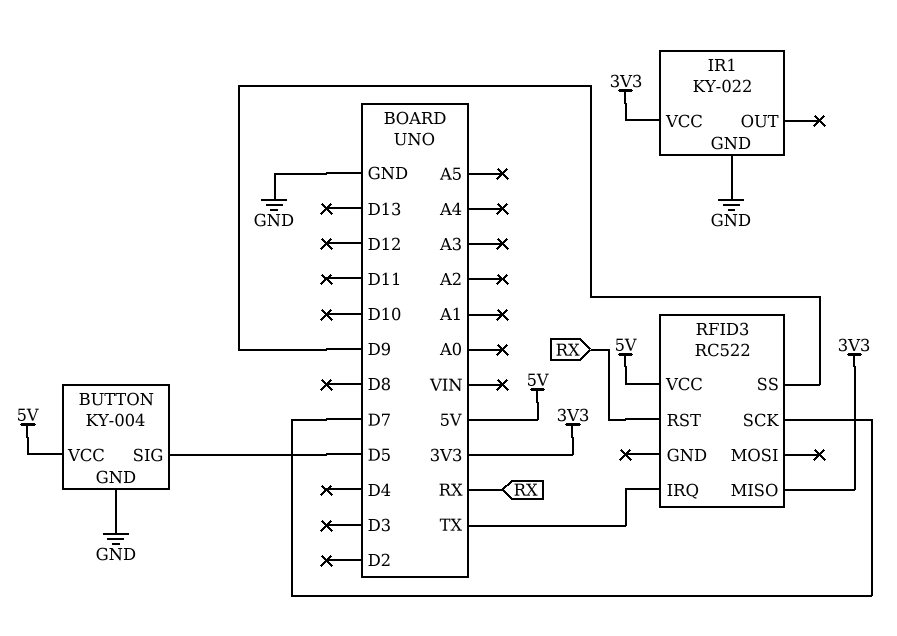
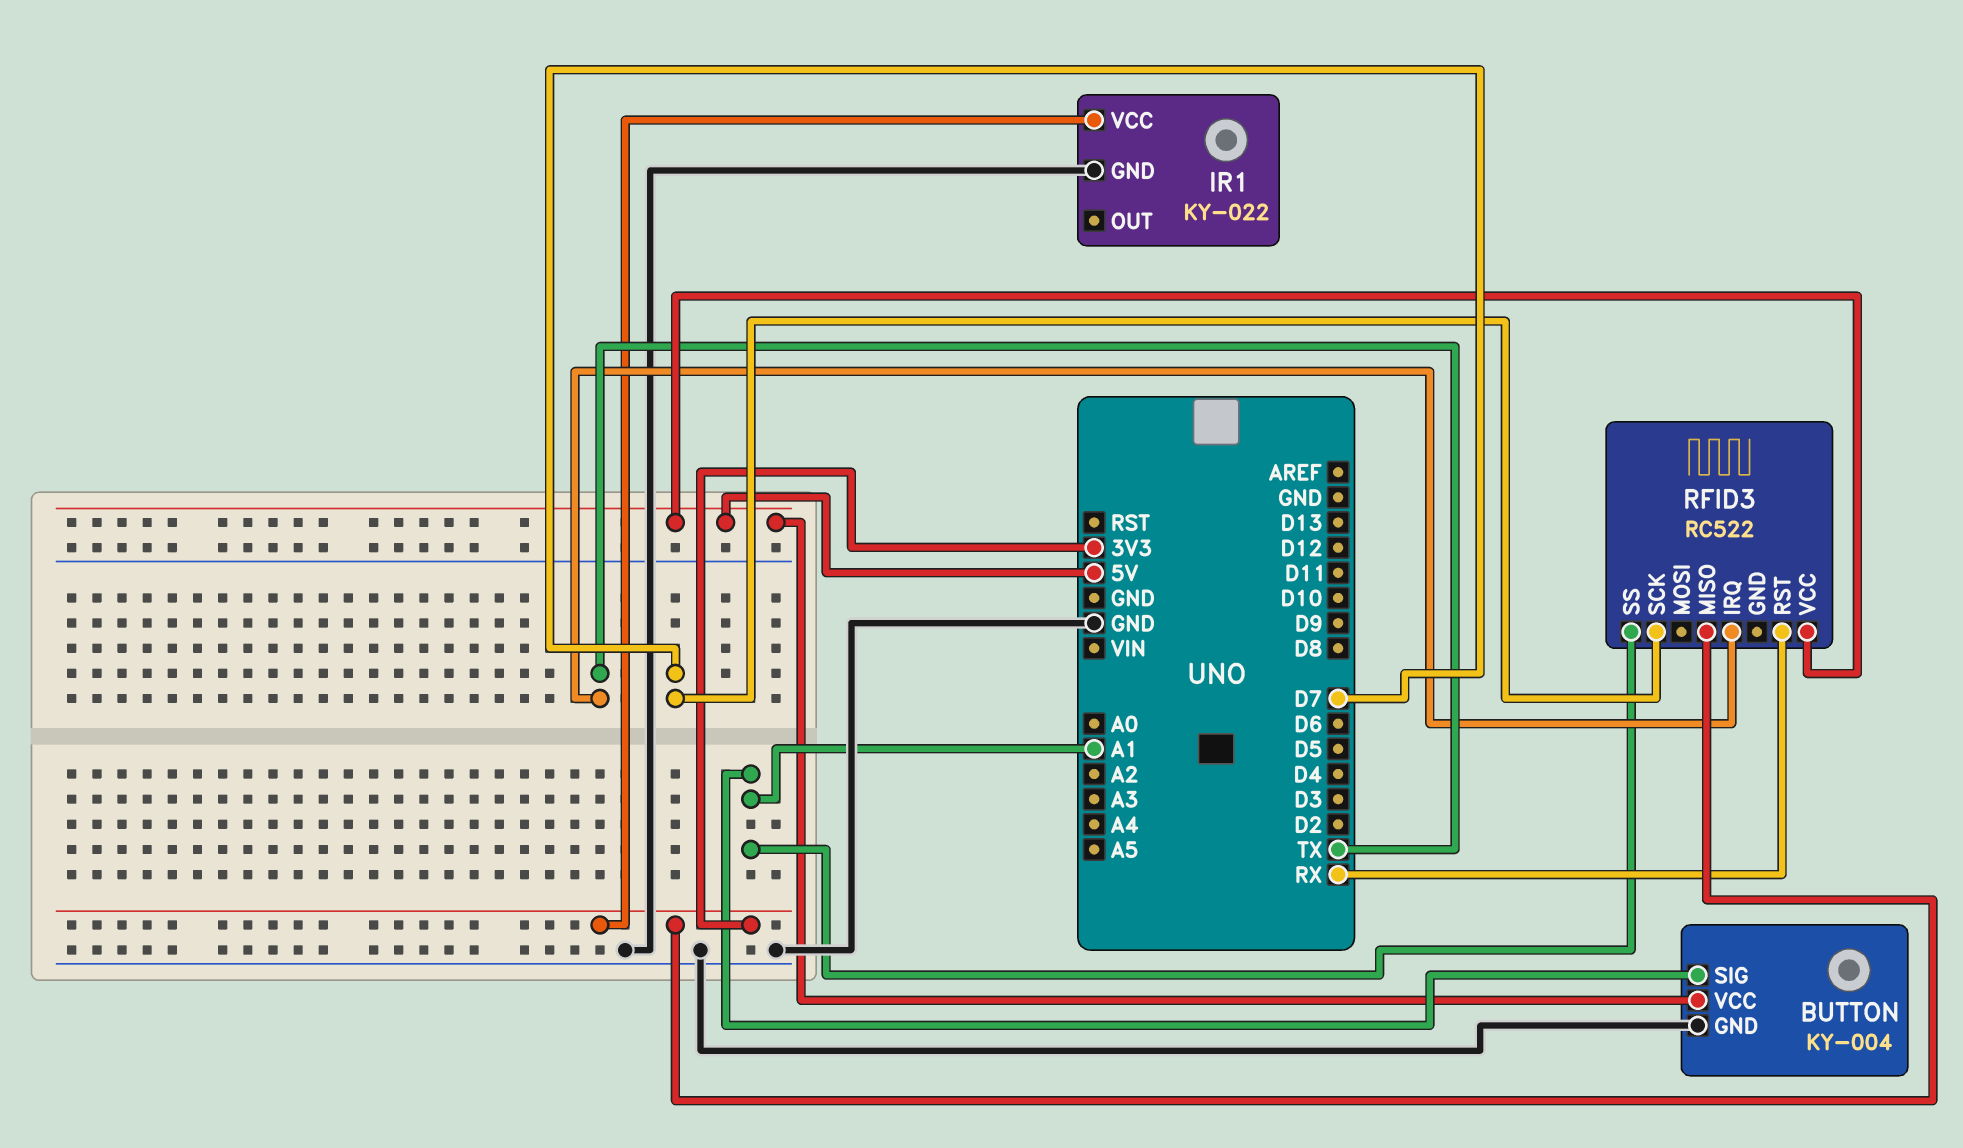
BUTTON pin SIG: D5 -> A1
RFID3 pin SS: D9 -> A1

